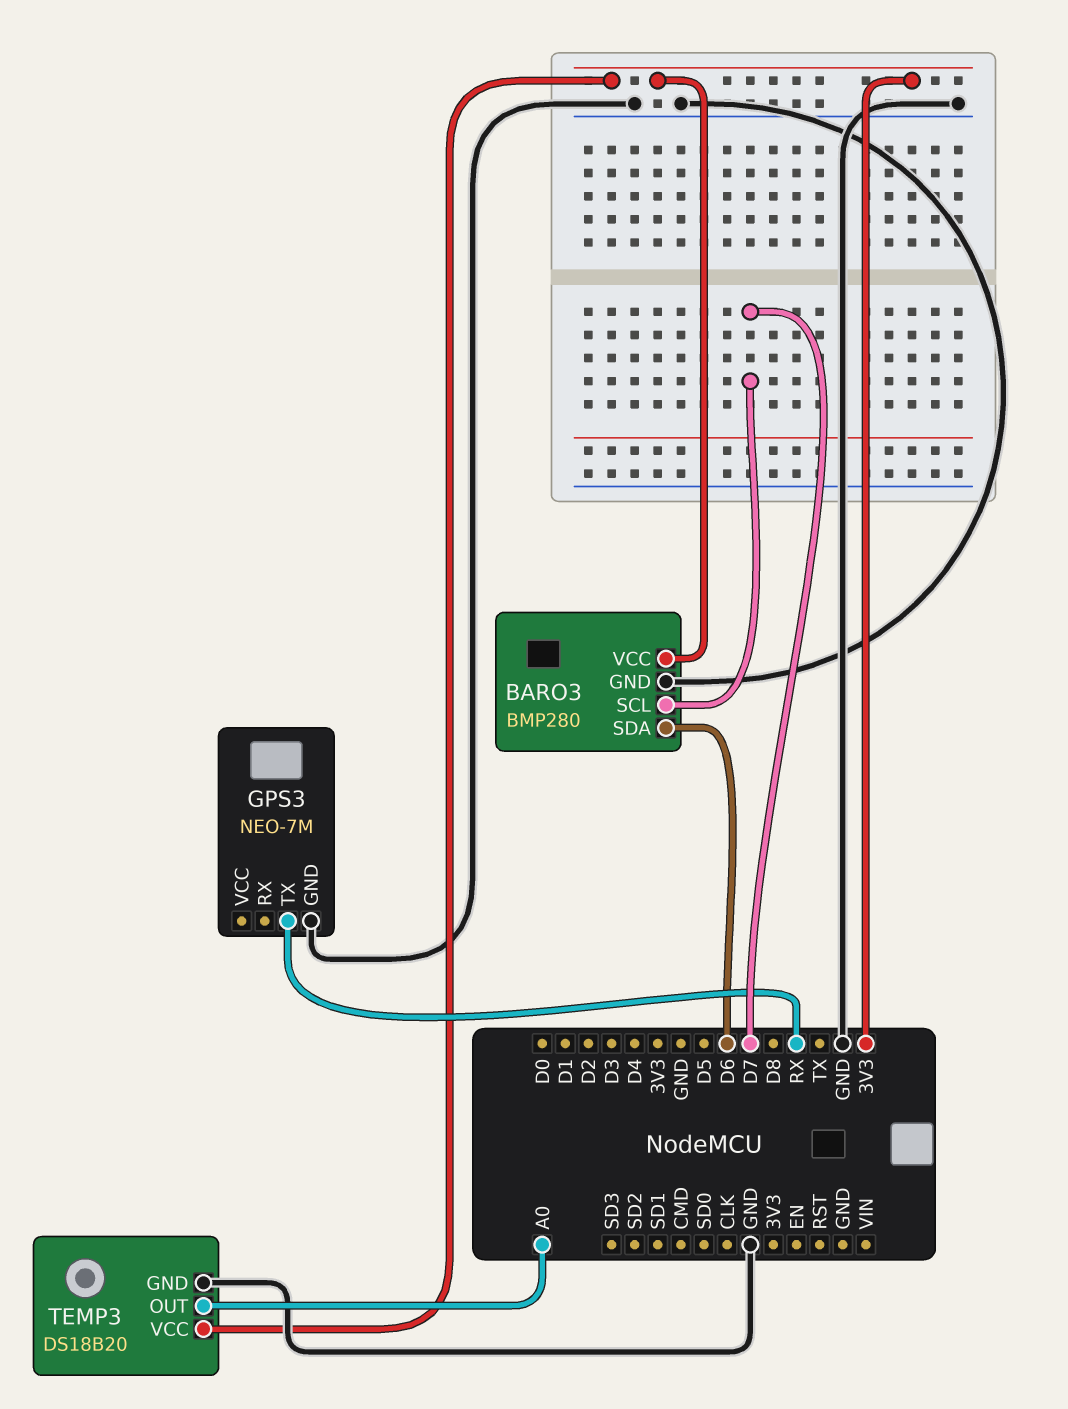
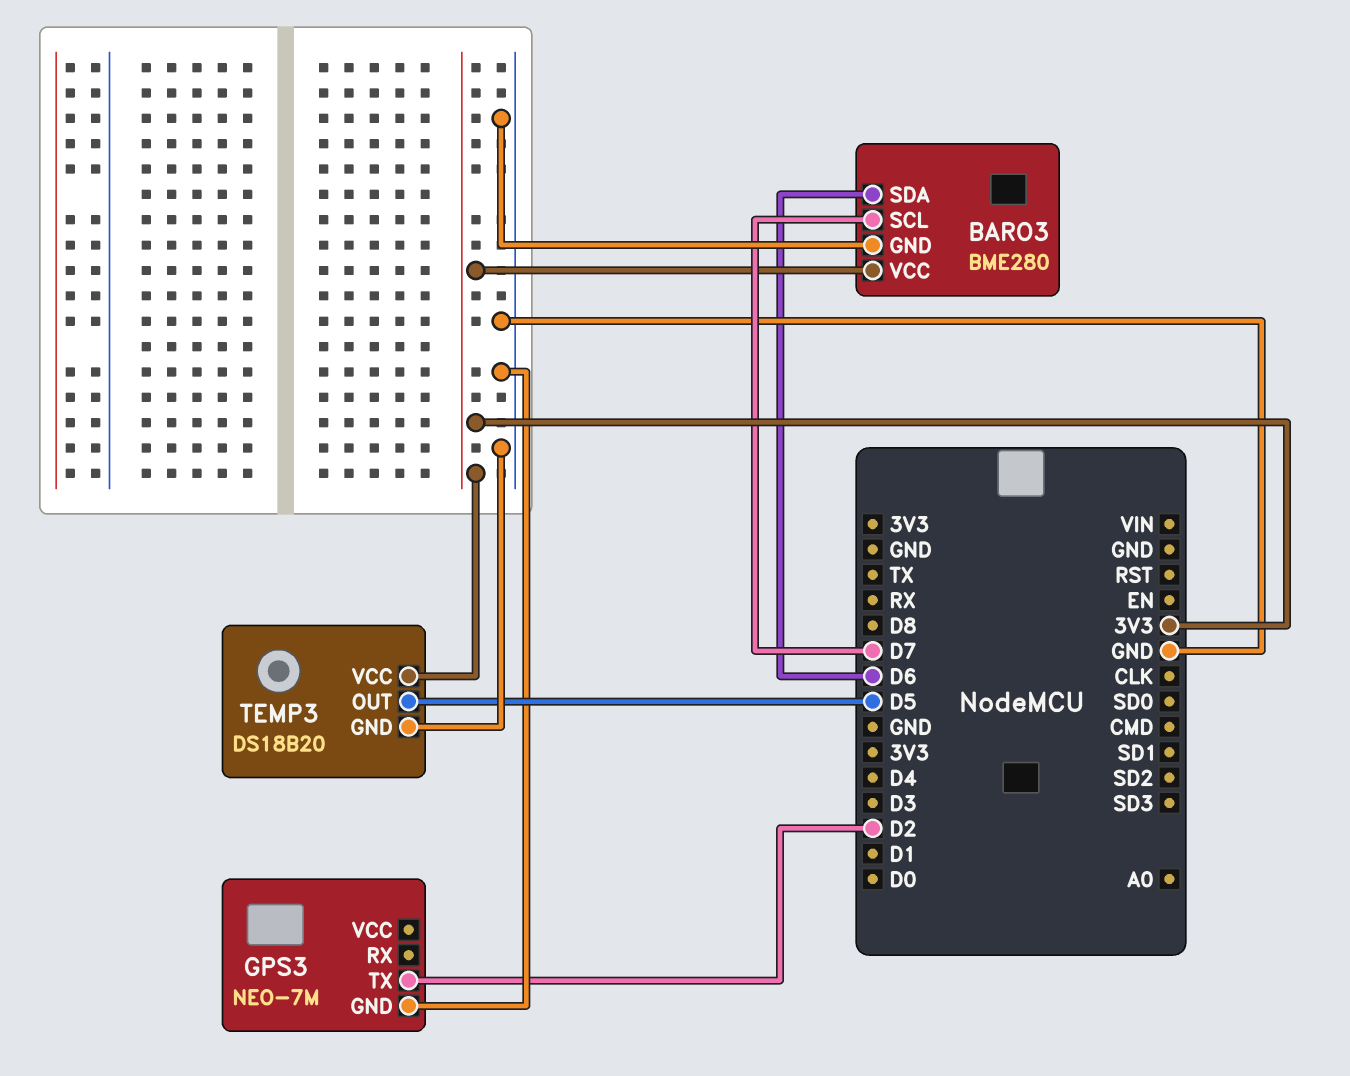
BARO3: BMP280 -> BME280
GPS3 pin TX: RX -> D2
TEMP3 pin OUT: A0 -> D5

